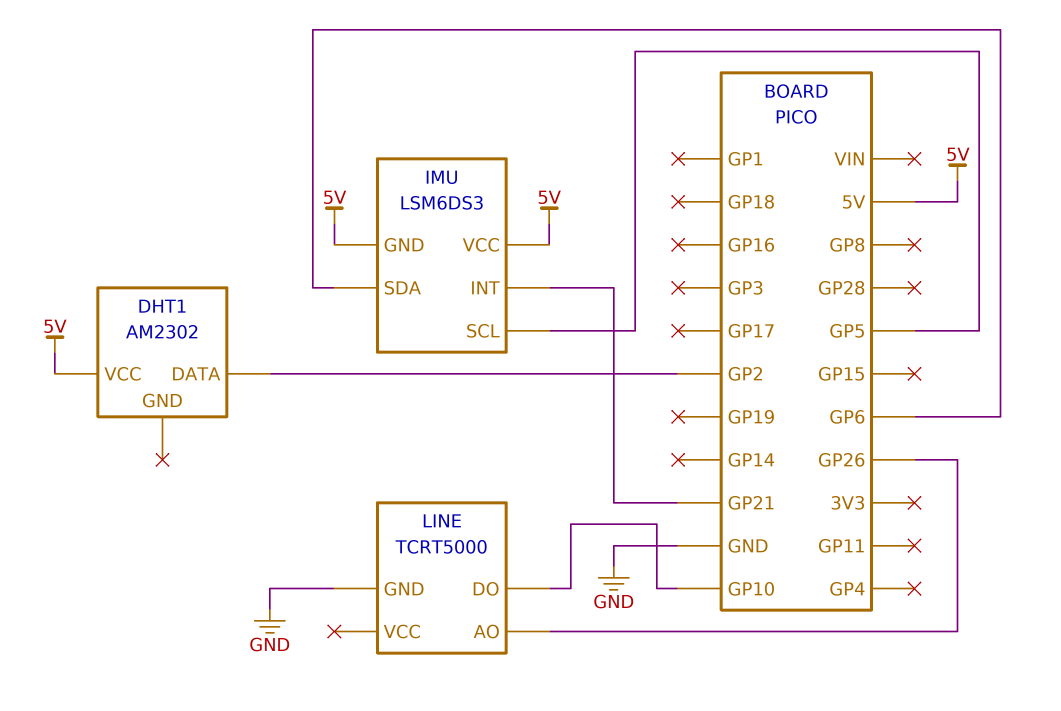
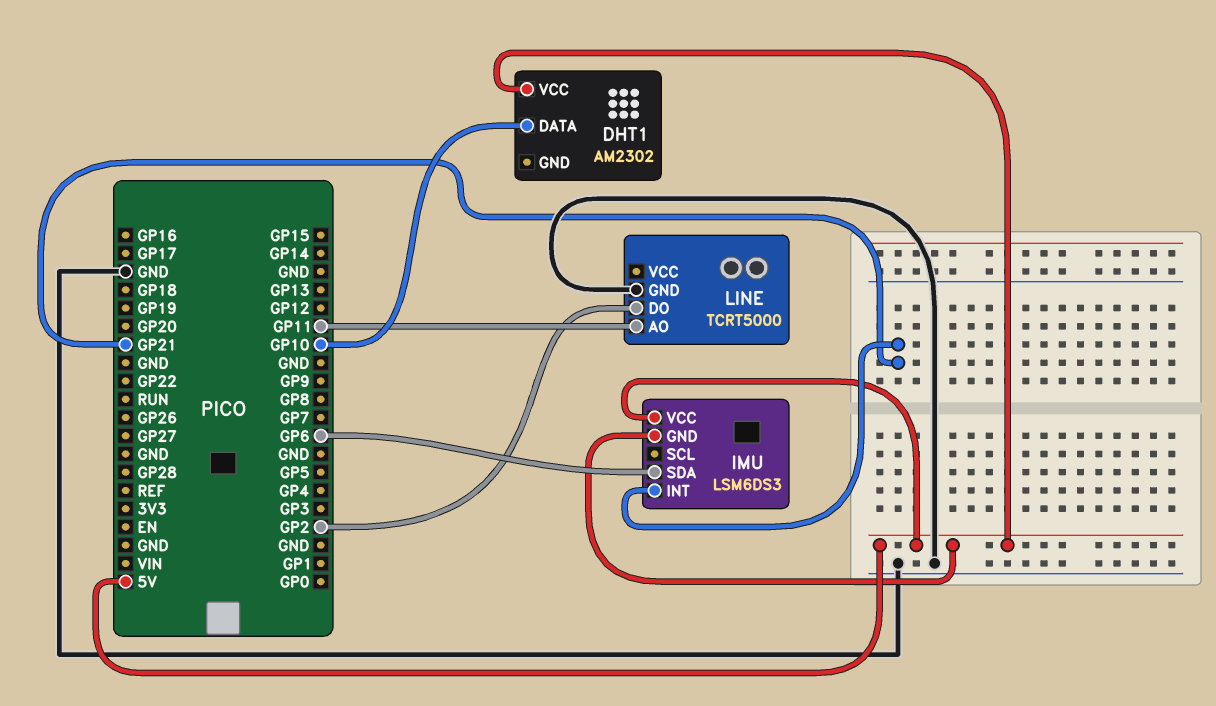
DHT1 pin DATA: GP2 -> GP10
IMU pin SCL: GP5 -> none
LINE pin AO: GP26 -> GP11
LINE pin DO: GP10 -> GP2

